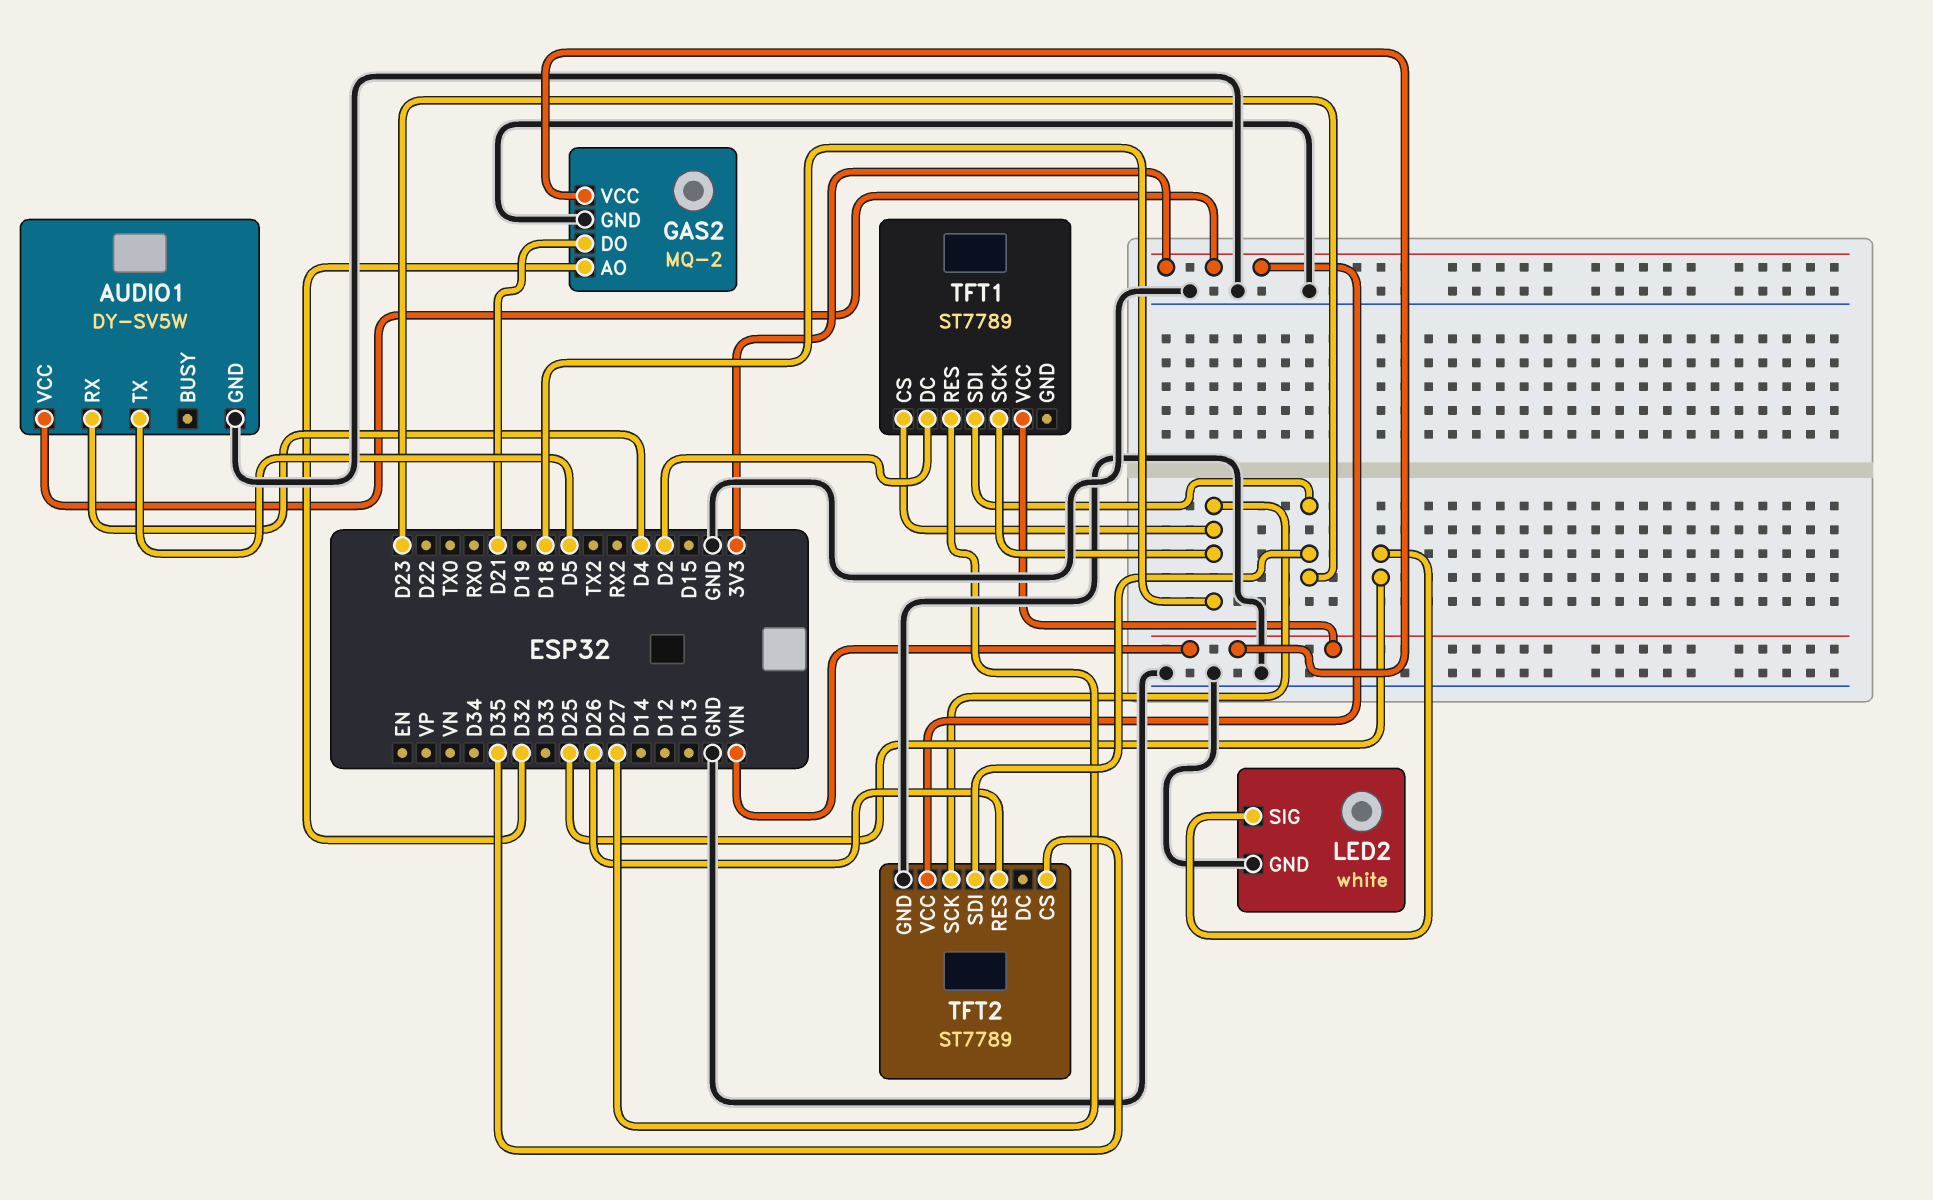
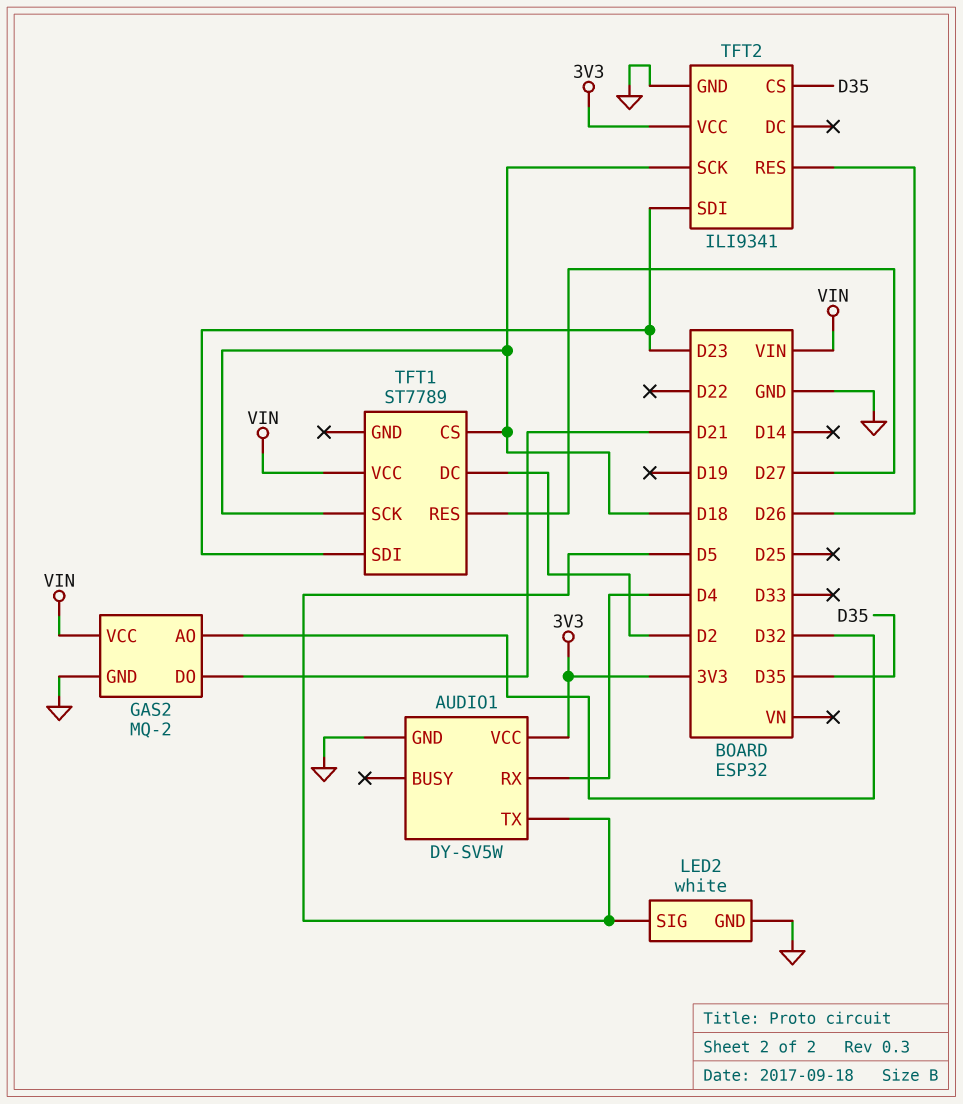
LED2 pin SIG: D25 -> D5
TFT2: ST7789 -> ILI9341

